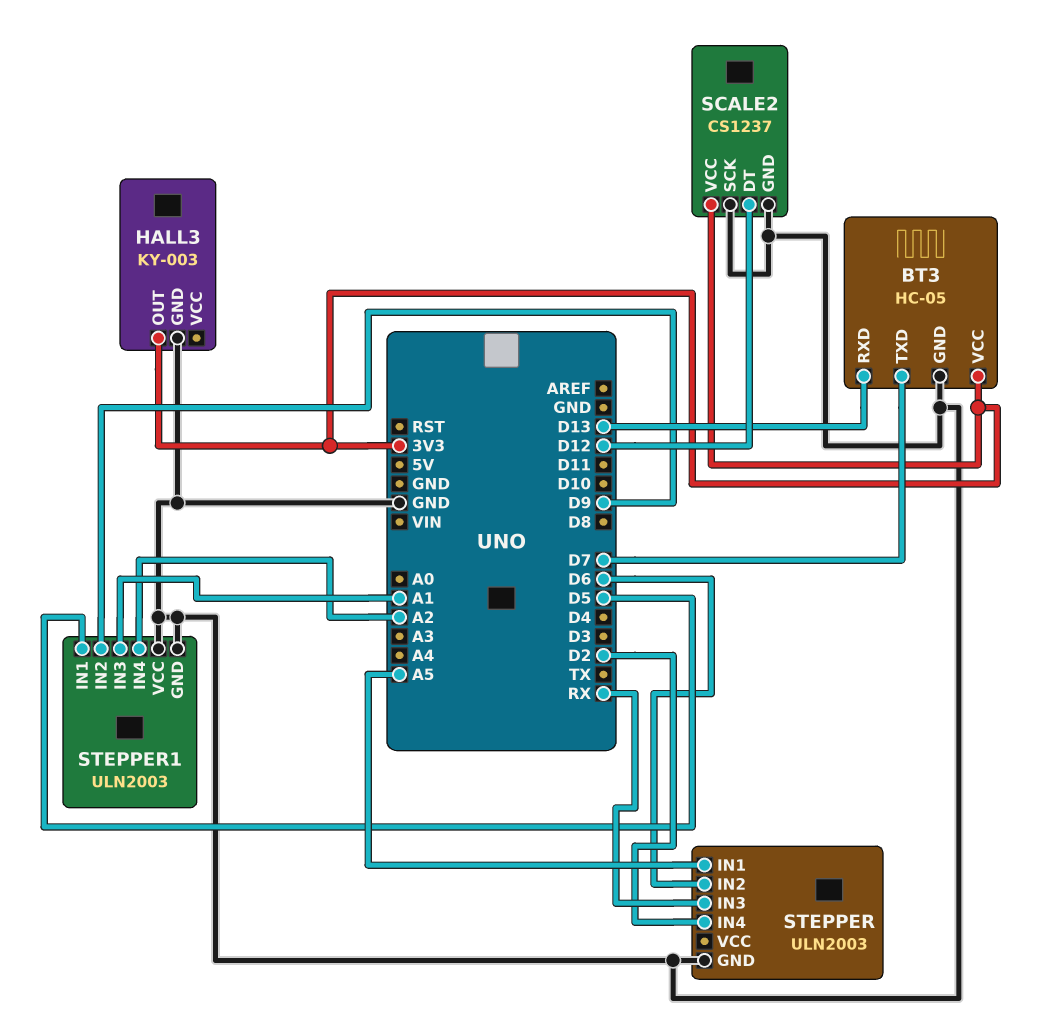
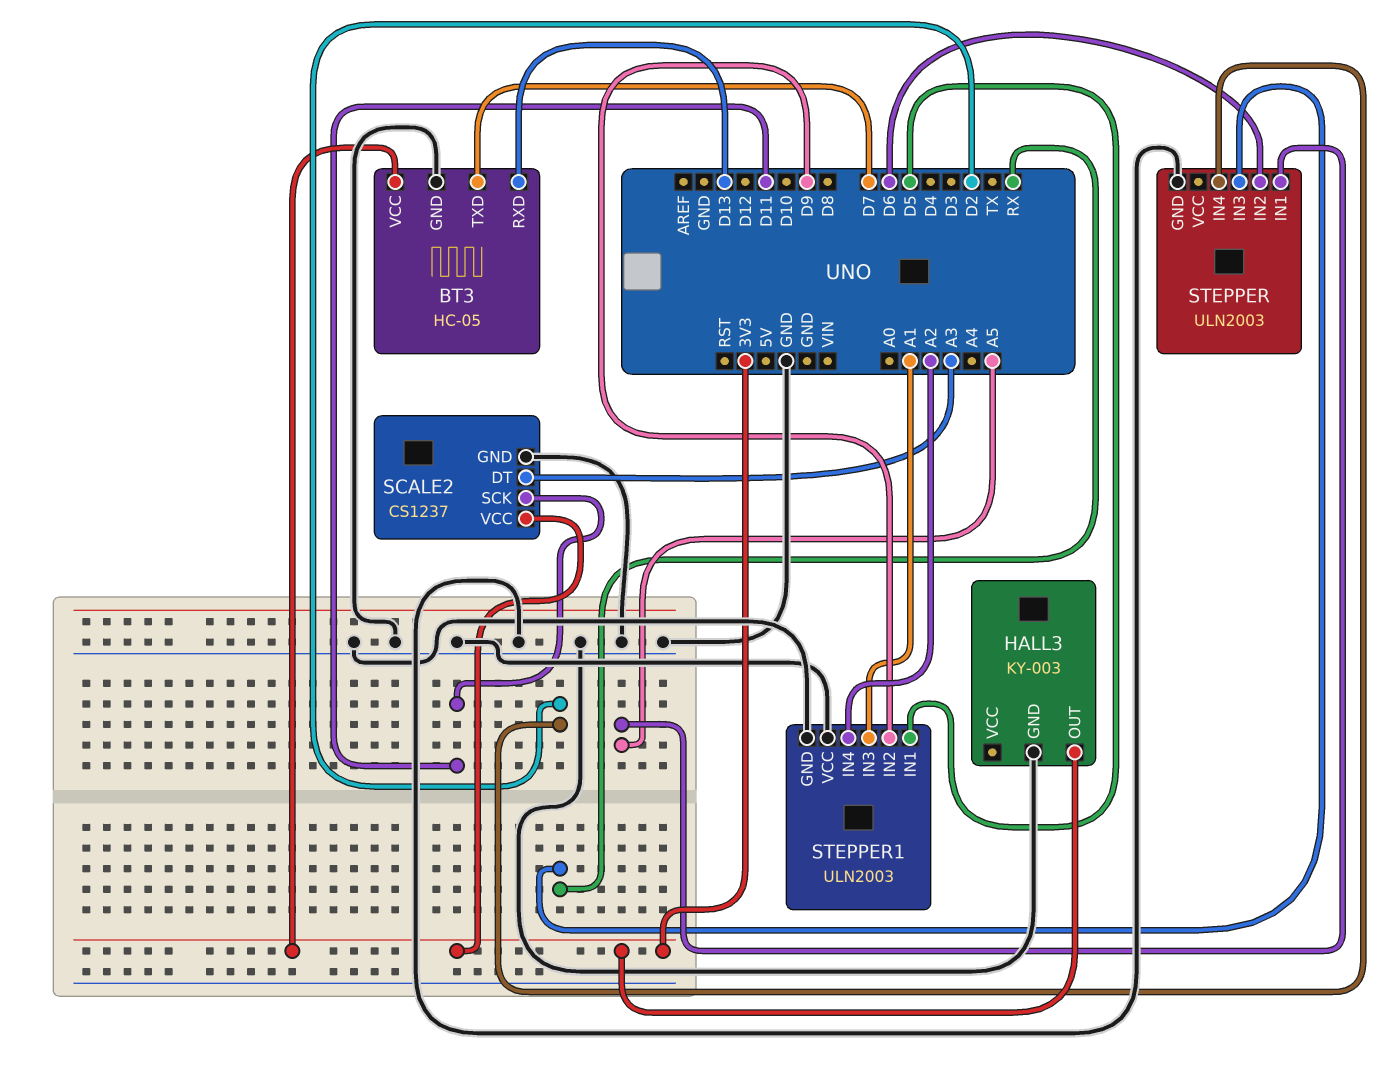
SCALE2 pin DT: D12 -> A3
SCALE2 pin SCK: GND -> D11

